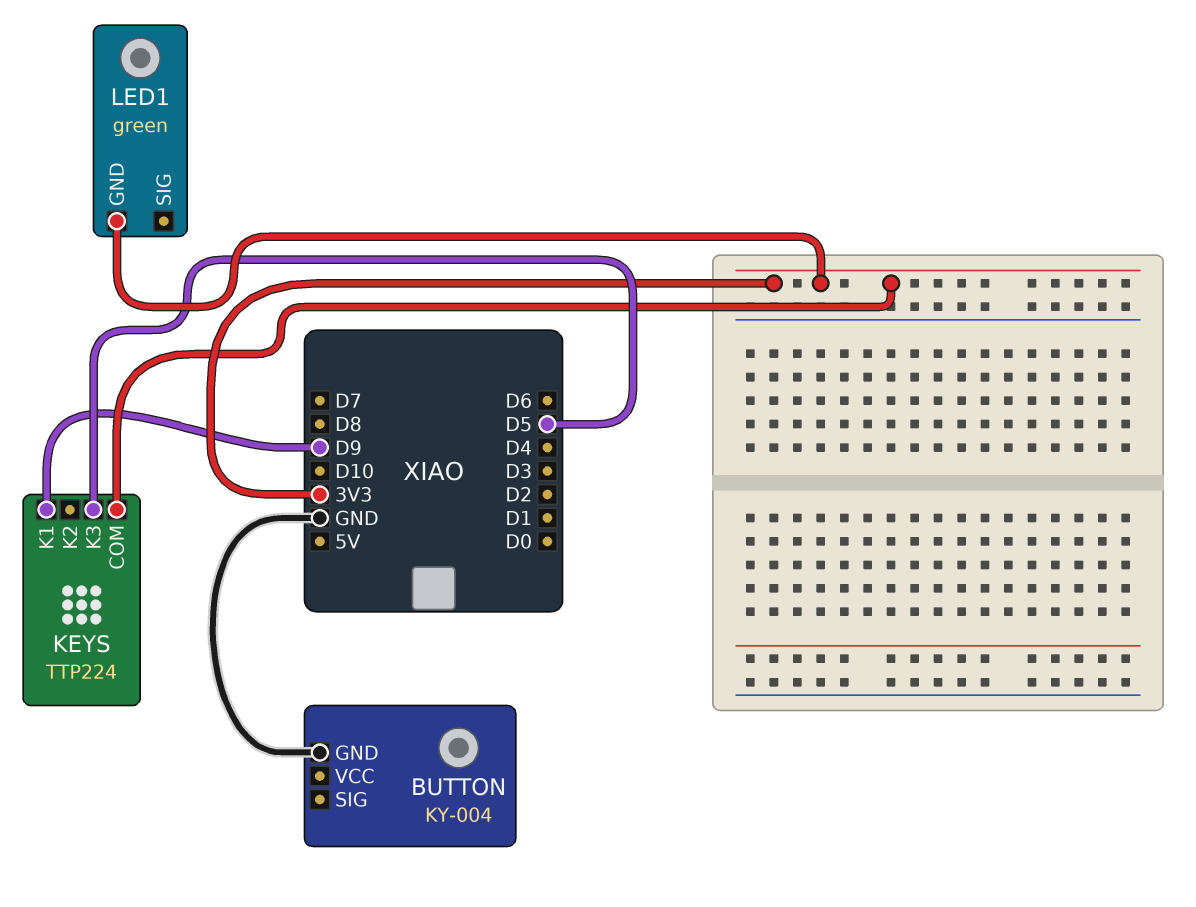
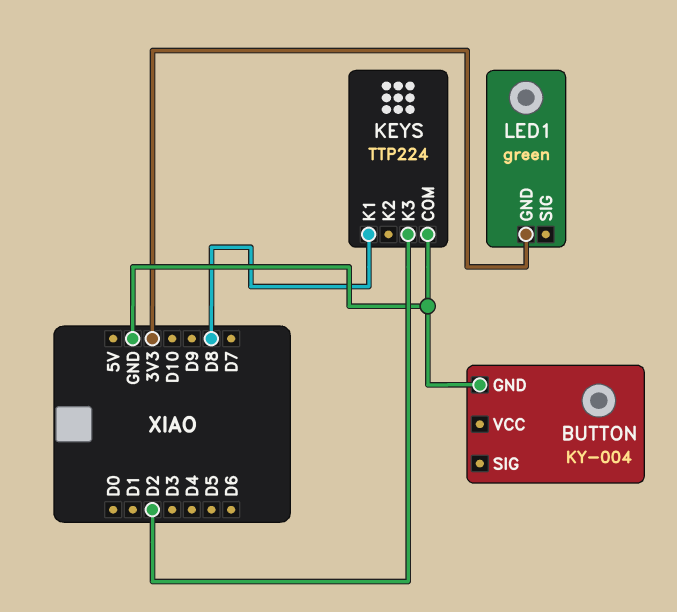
KEYS pin COM: 3V3 -> GND
KEYS pin K1: D9 -> D8
KEYS pin K3: D5 -> D2

